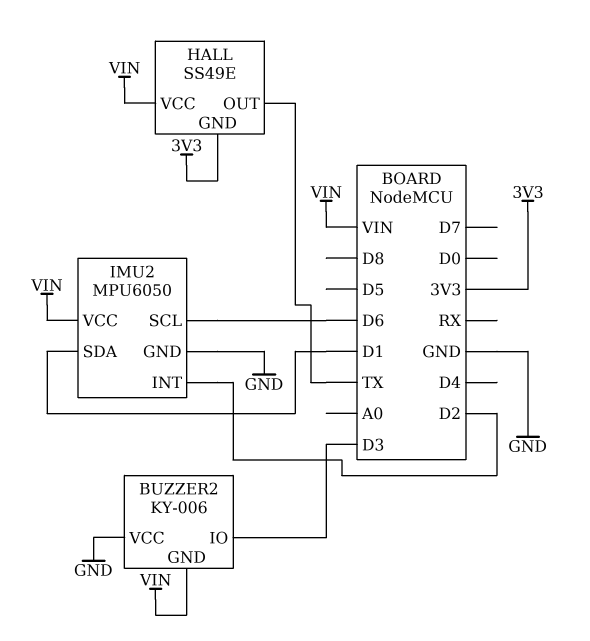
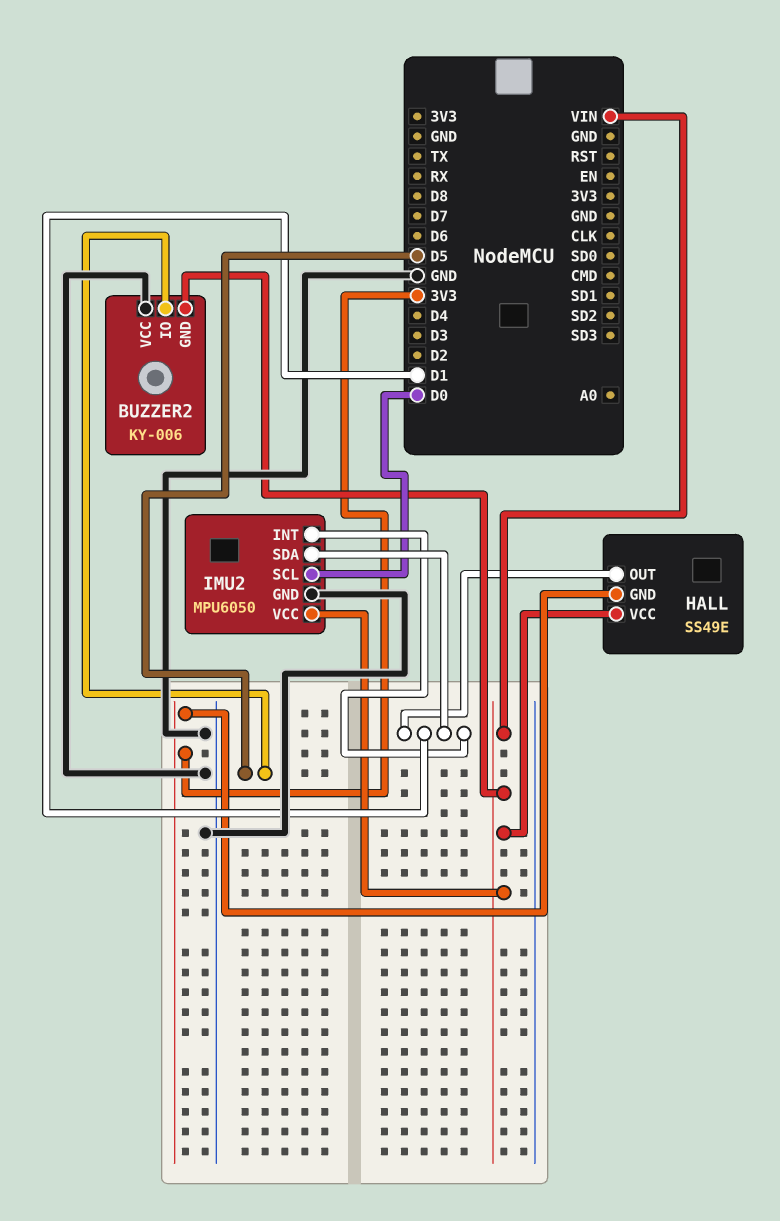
BUZZER2 pin IO: D3 -> D5
HALL pin OUT: TX -> D1
IMU2 pin INT: D2 -> D1
IMU2 pin SCL: D6 -> D0

